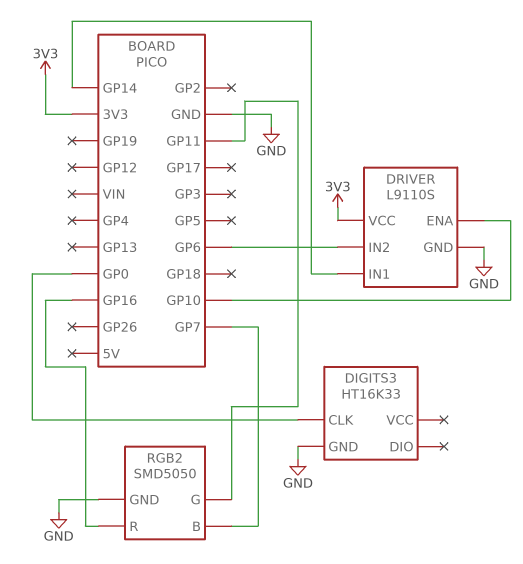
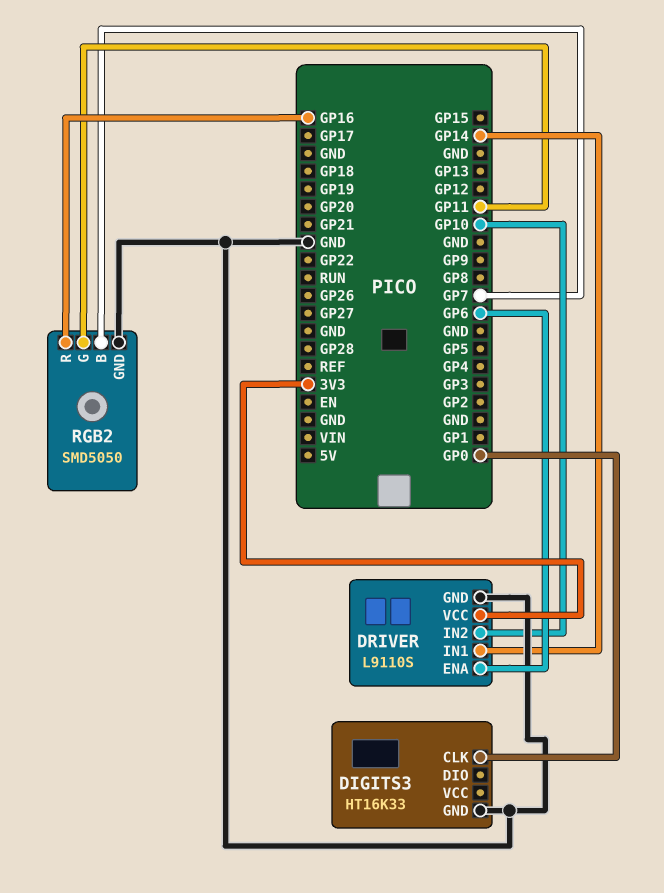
DRIVER pin ENA: GP10 -> GP6
DRIVER pin IN2: GP6 -> GP10

